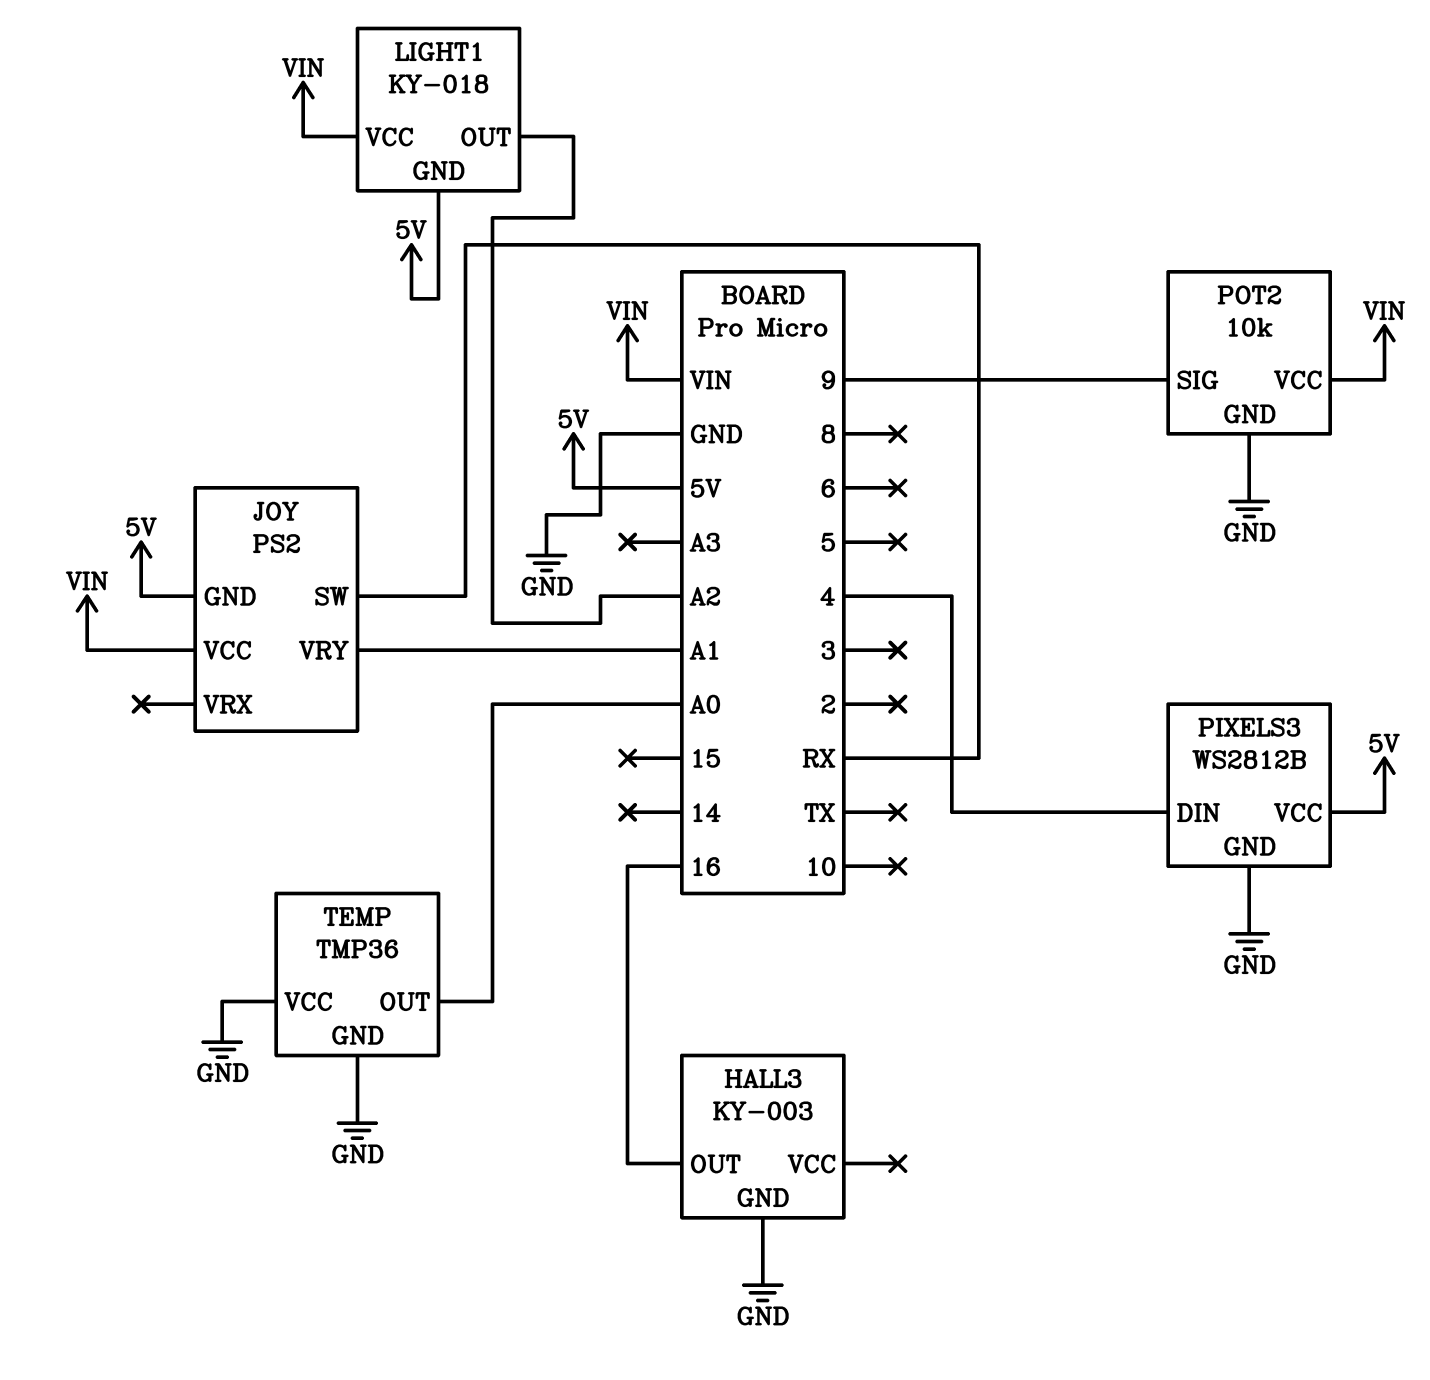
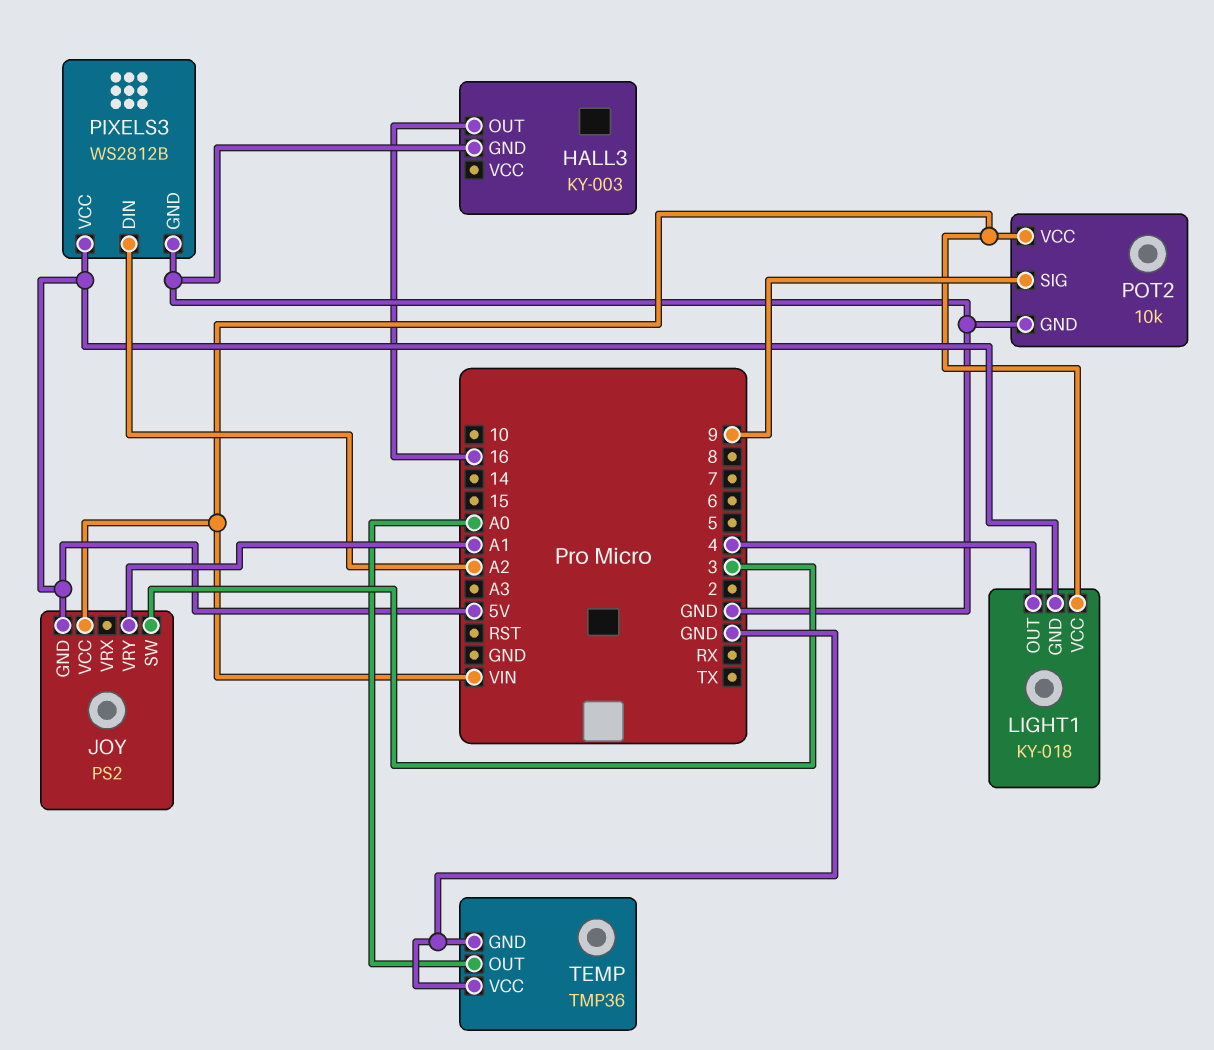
JOY pin SW: RX -> 3
LIGHT1 pin OUT: A2 -> 4
PIXELS3 pin DIN: 4 -> A2

